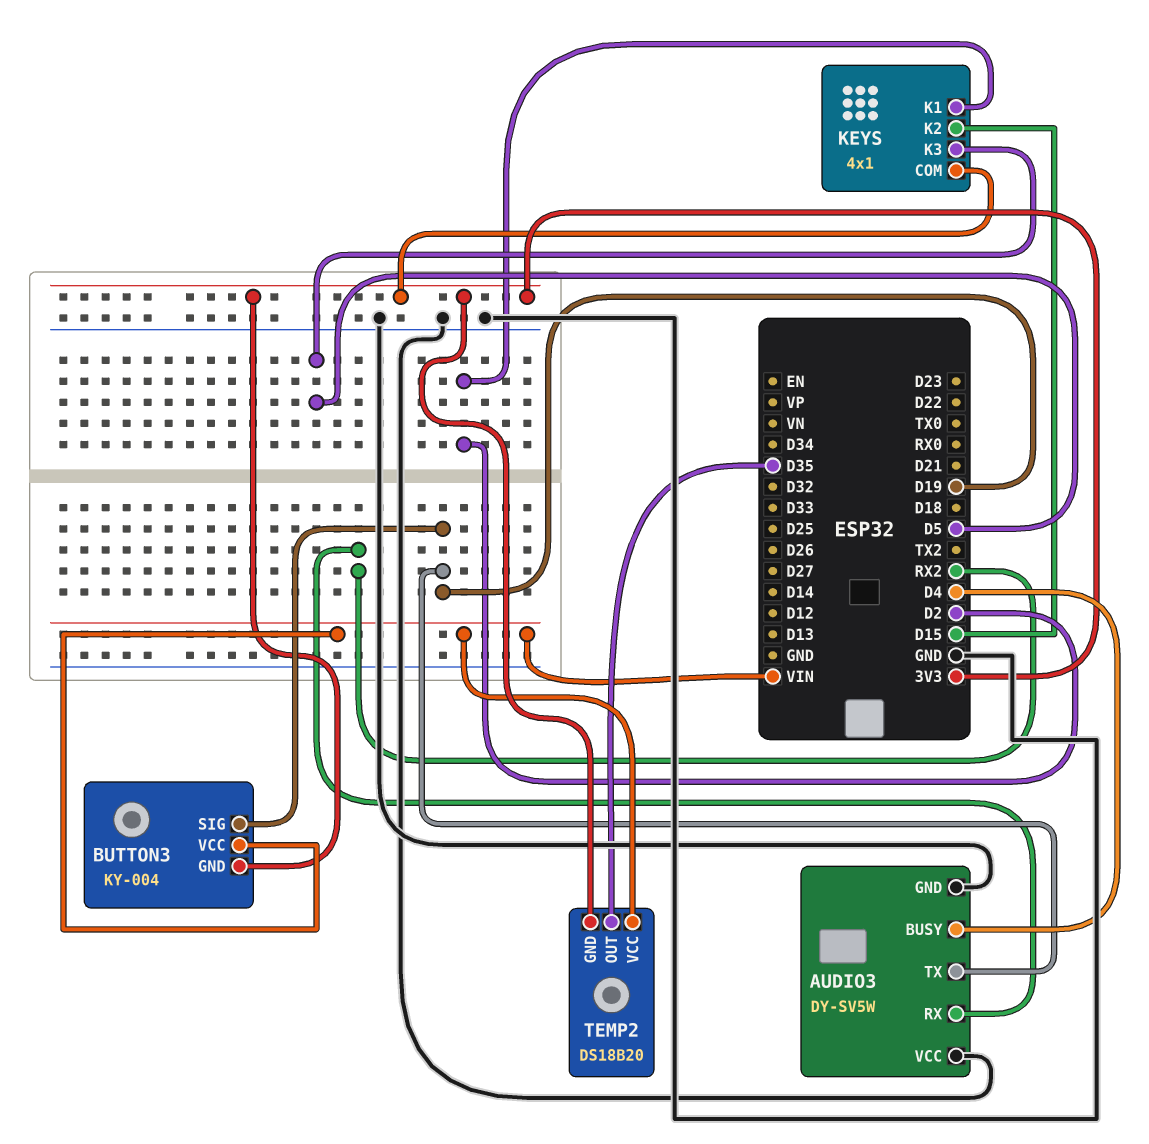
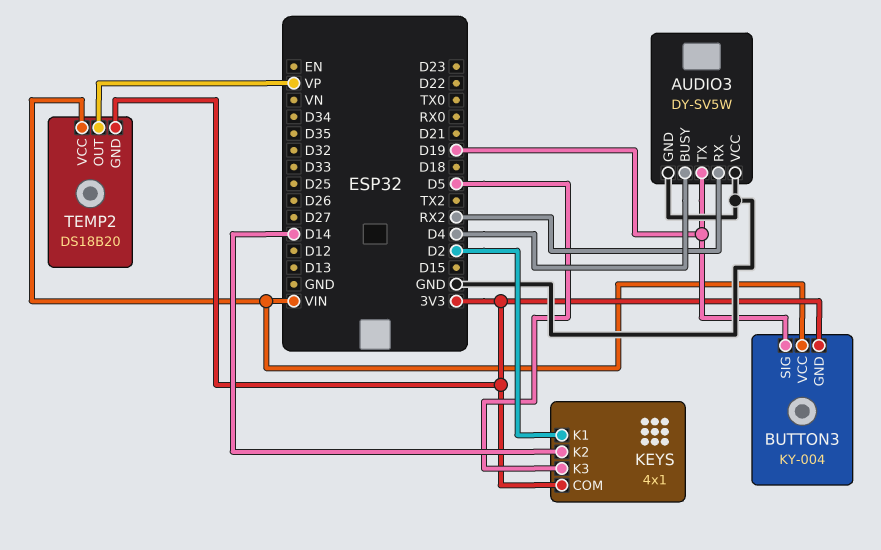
KEYS pin K2: D15 -> D14
TEMP2 pin OUT: D35 -> VP

